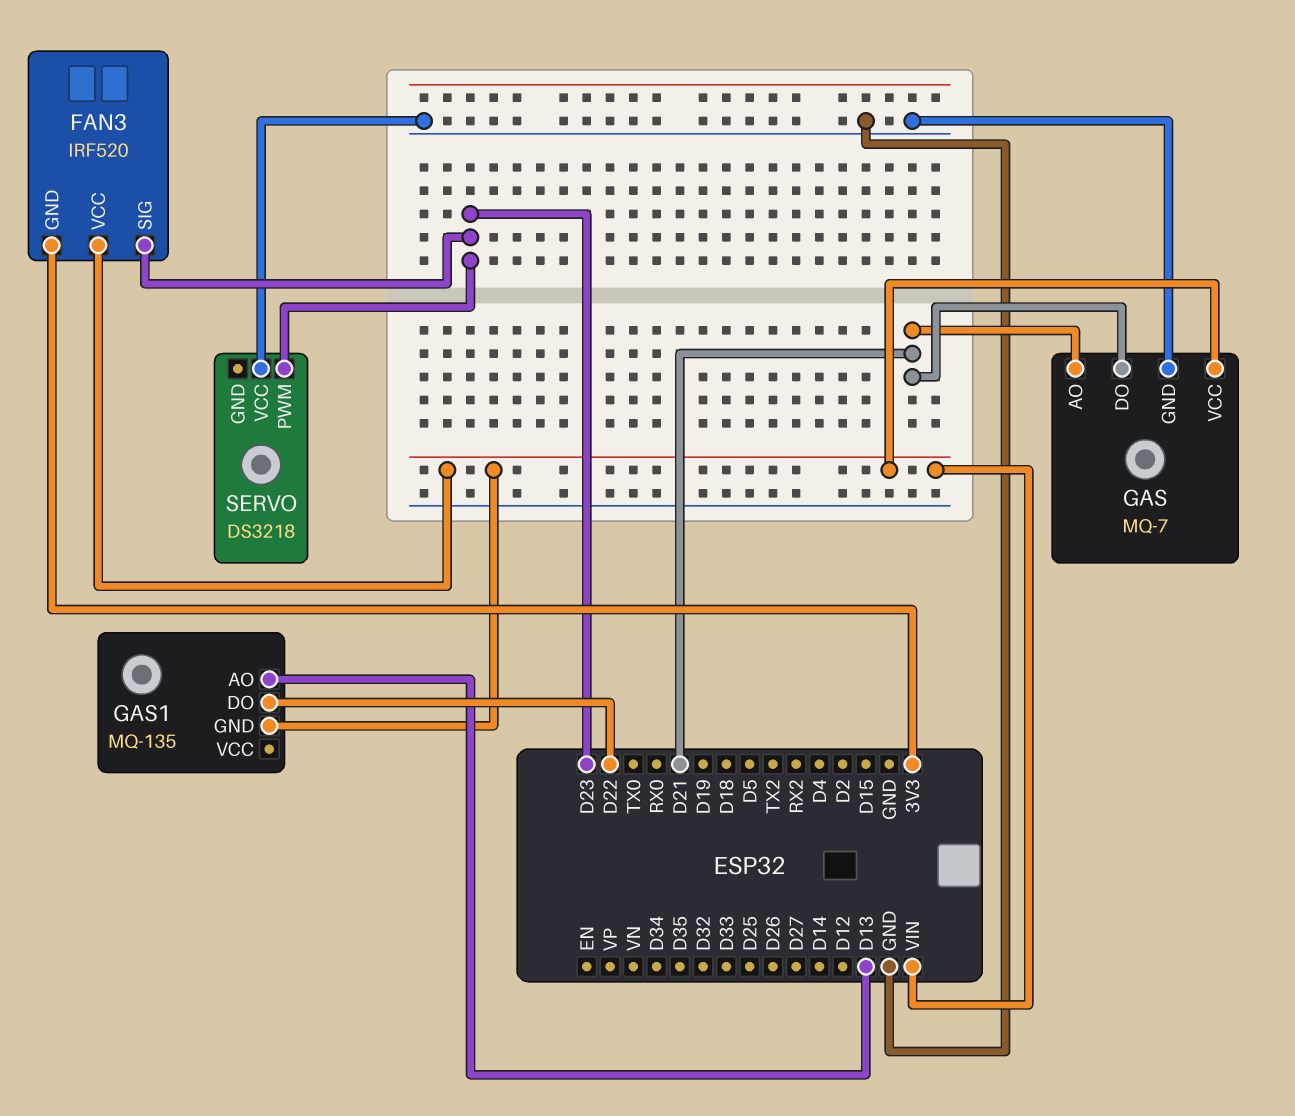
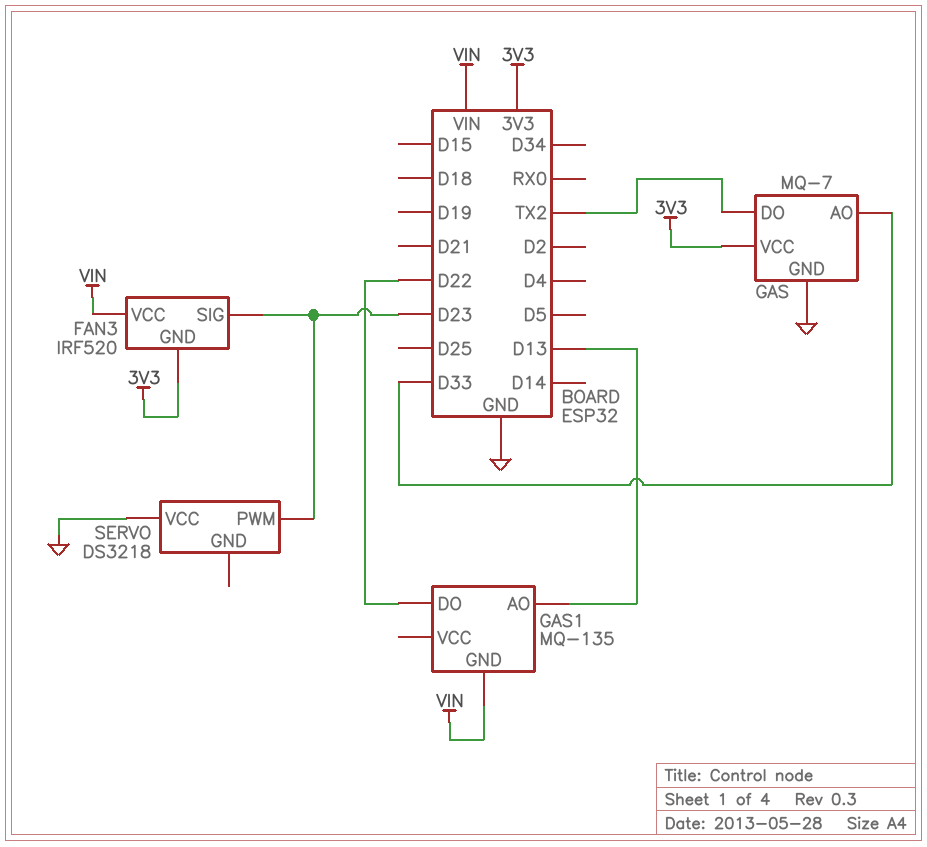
GAS pin AO: D21 -> D33
GAS pin DO: D21 -> TX2
GAS pin VCC: VIN -> 3V3

